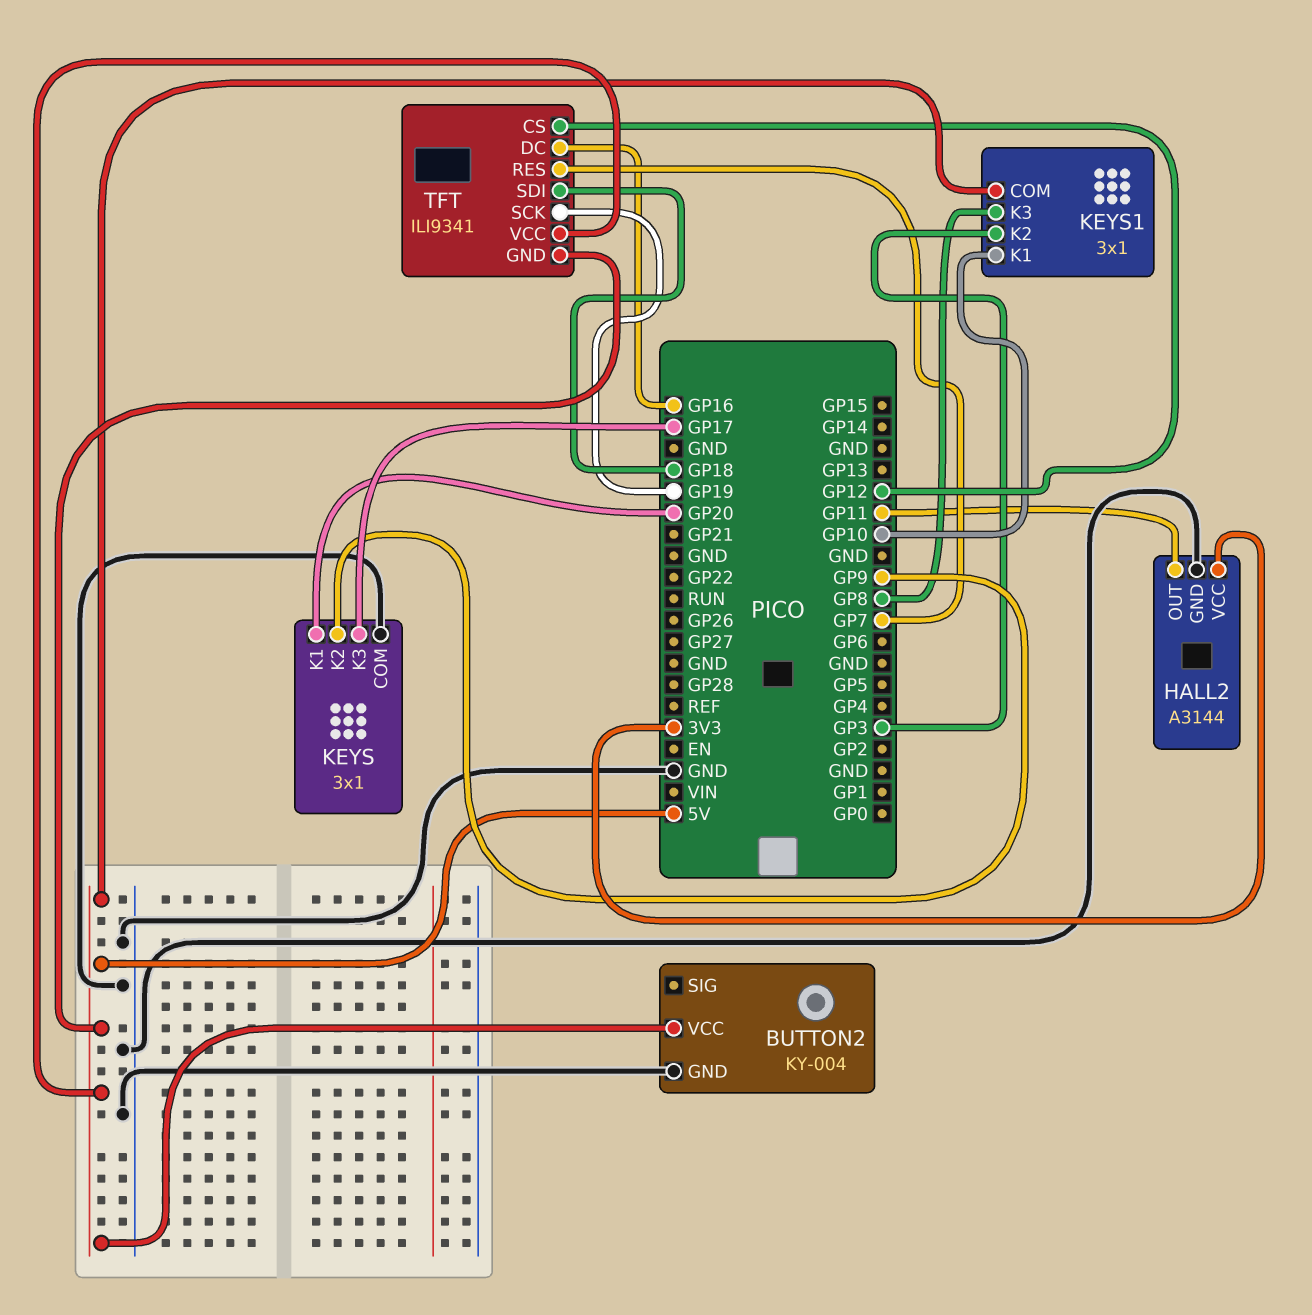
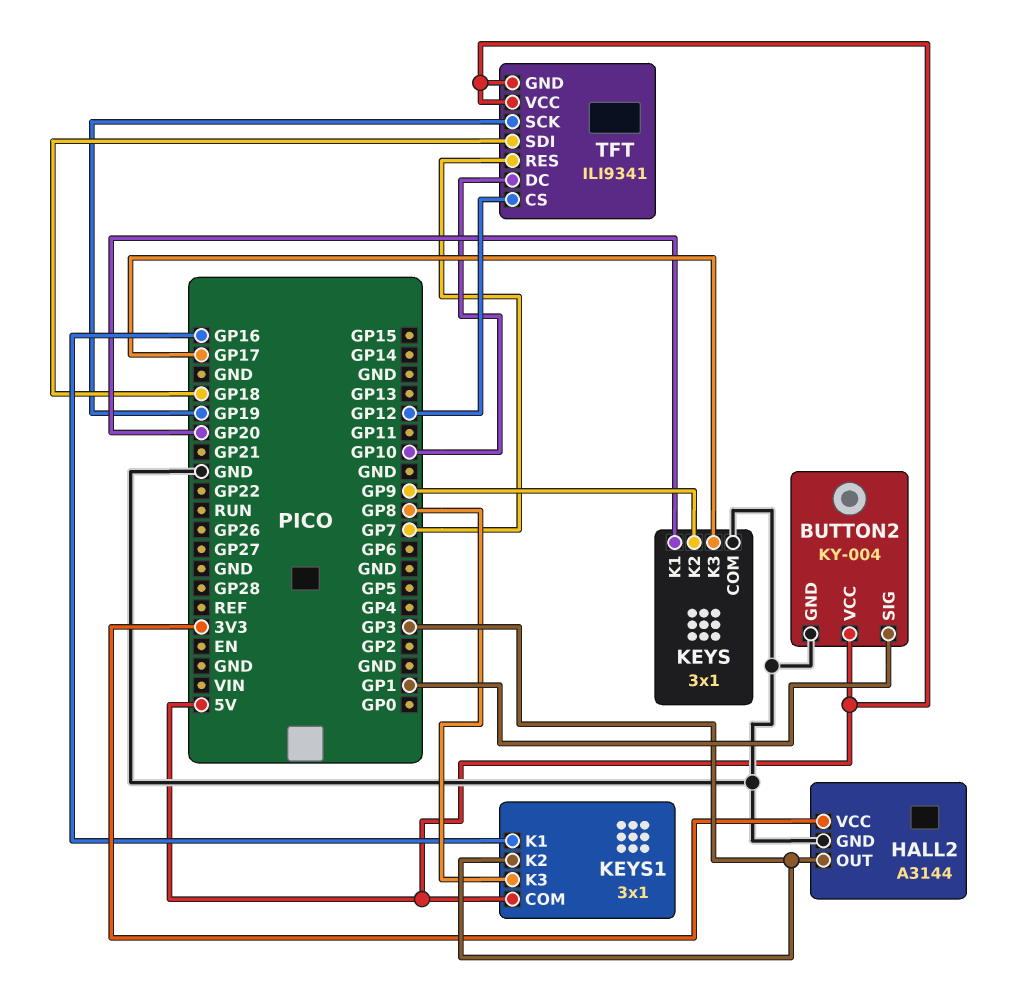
BUTTON2 pin SIG: none -> GP1
HALL2 pin OUT: GP11 -> GP3
KEYS1 pin K1: GP10 -> GP16
TFT pin DC: GP16 -> GP10

